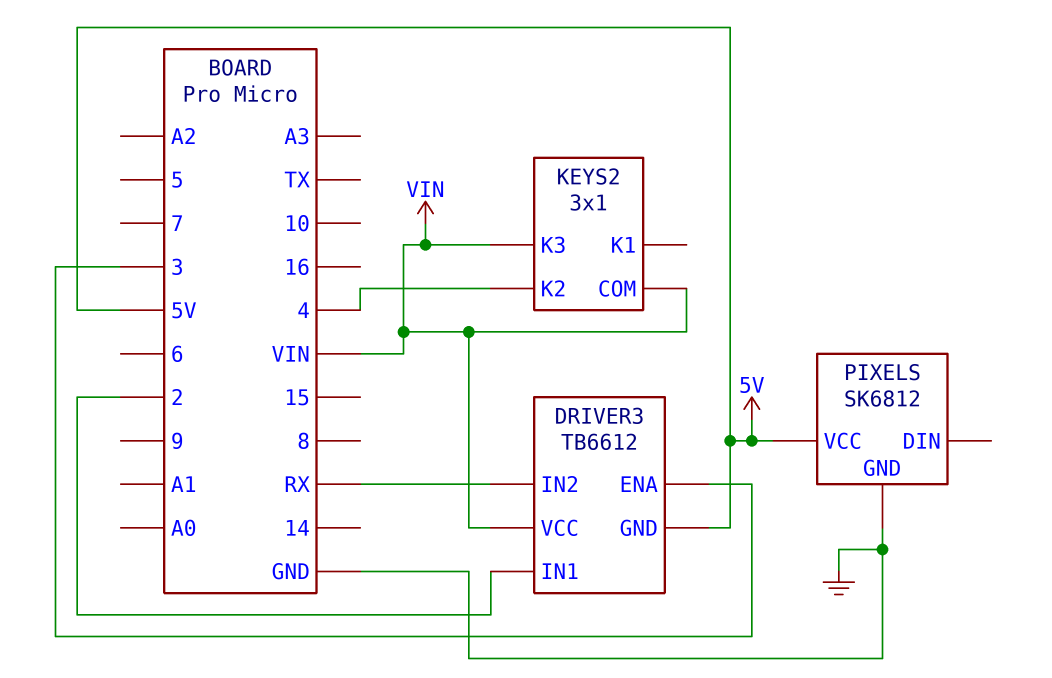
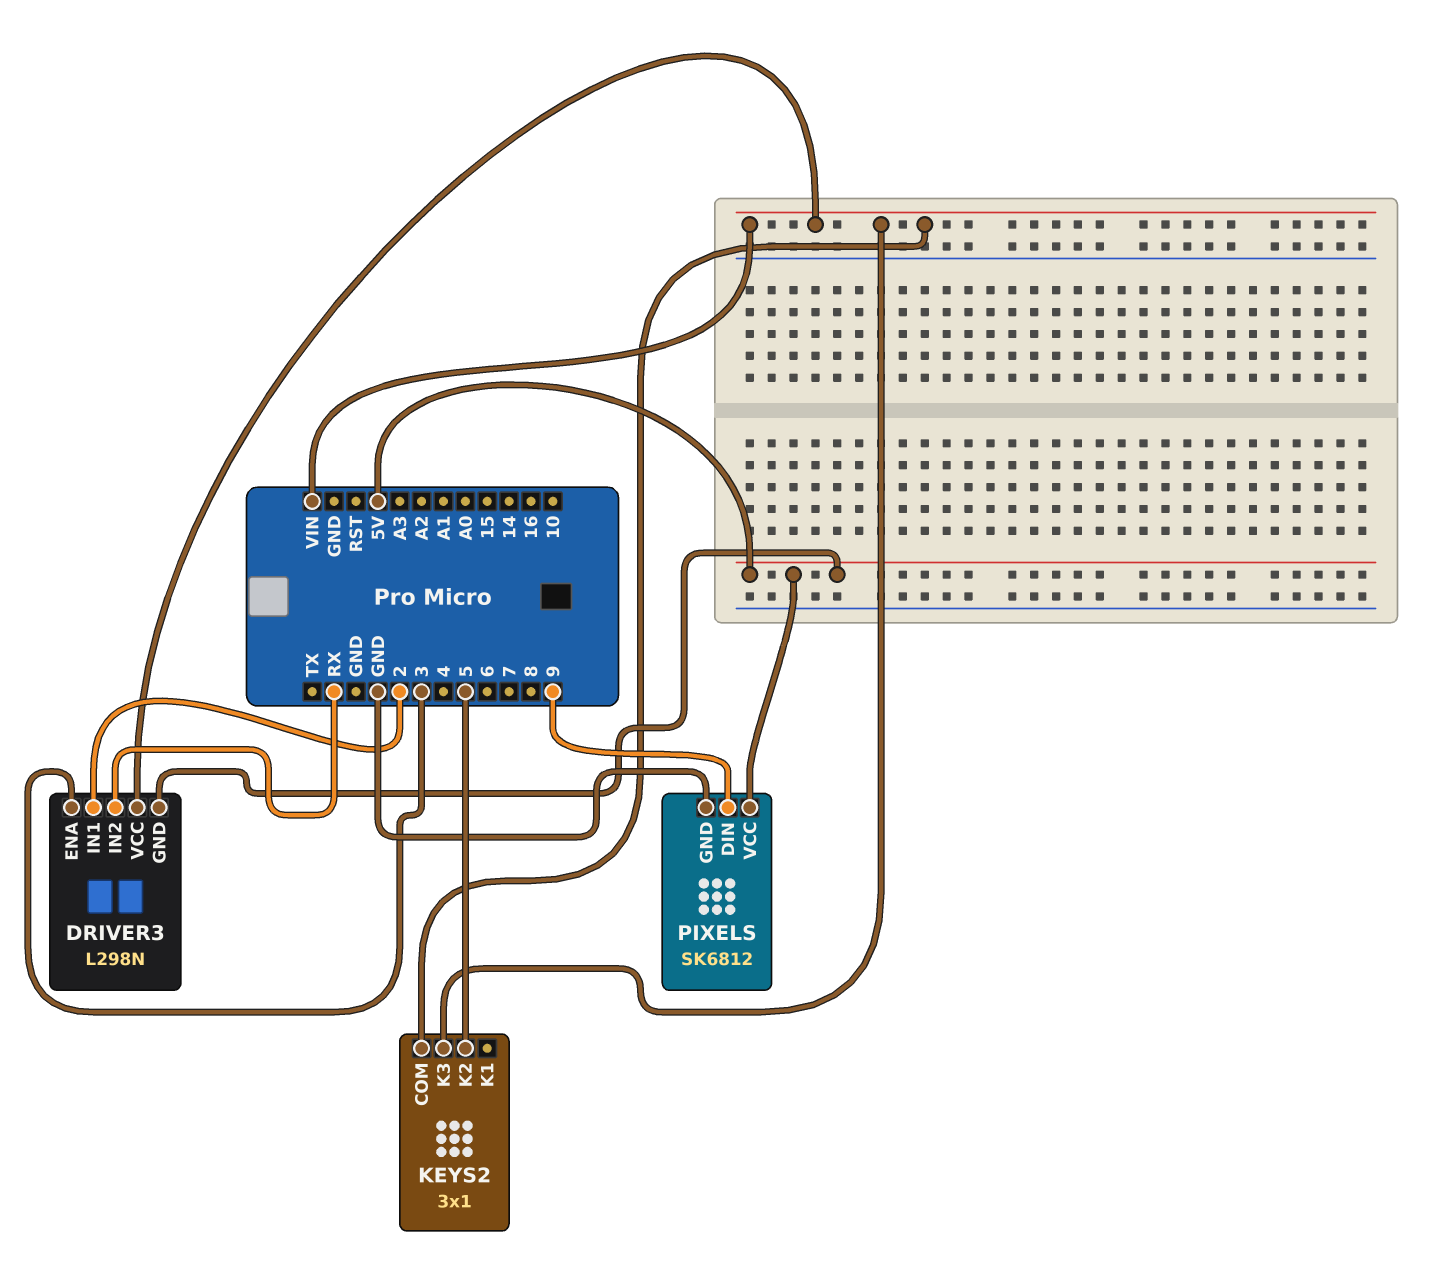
DRIVER3: TB6612 -> L298N
KEYS2 pin K2: 4 -> 5
PIXELS pin DIN: none -> 9

